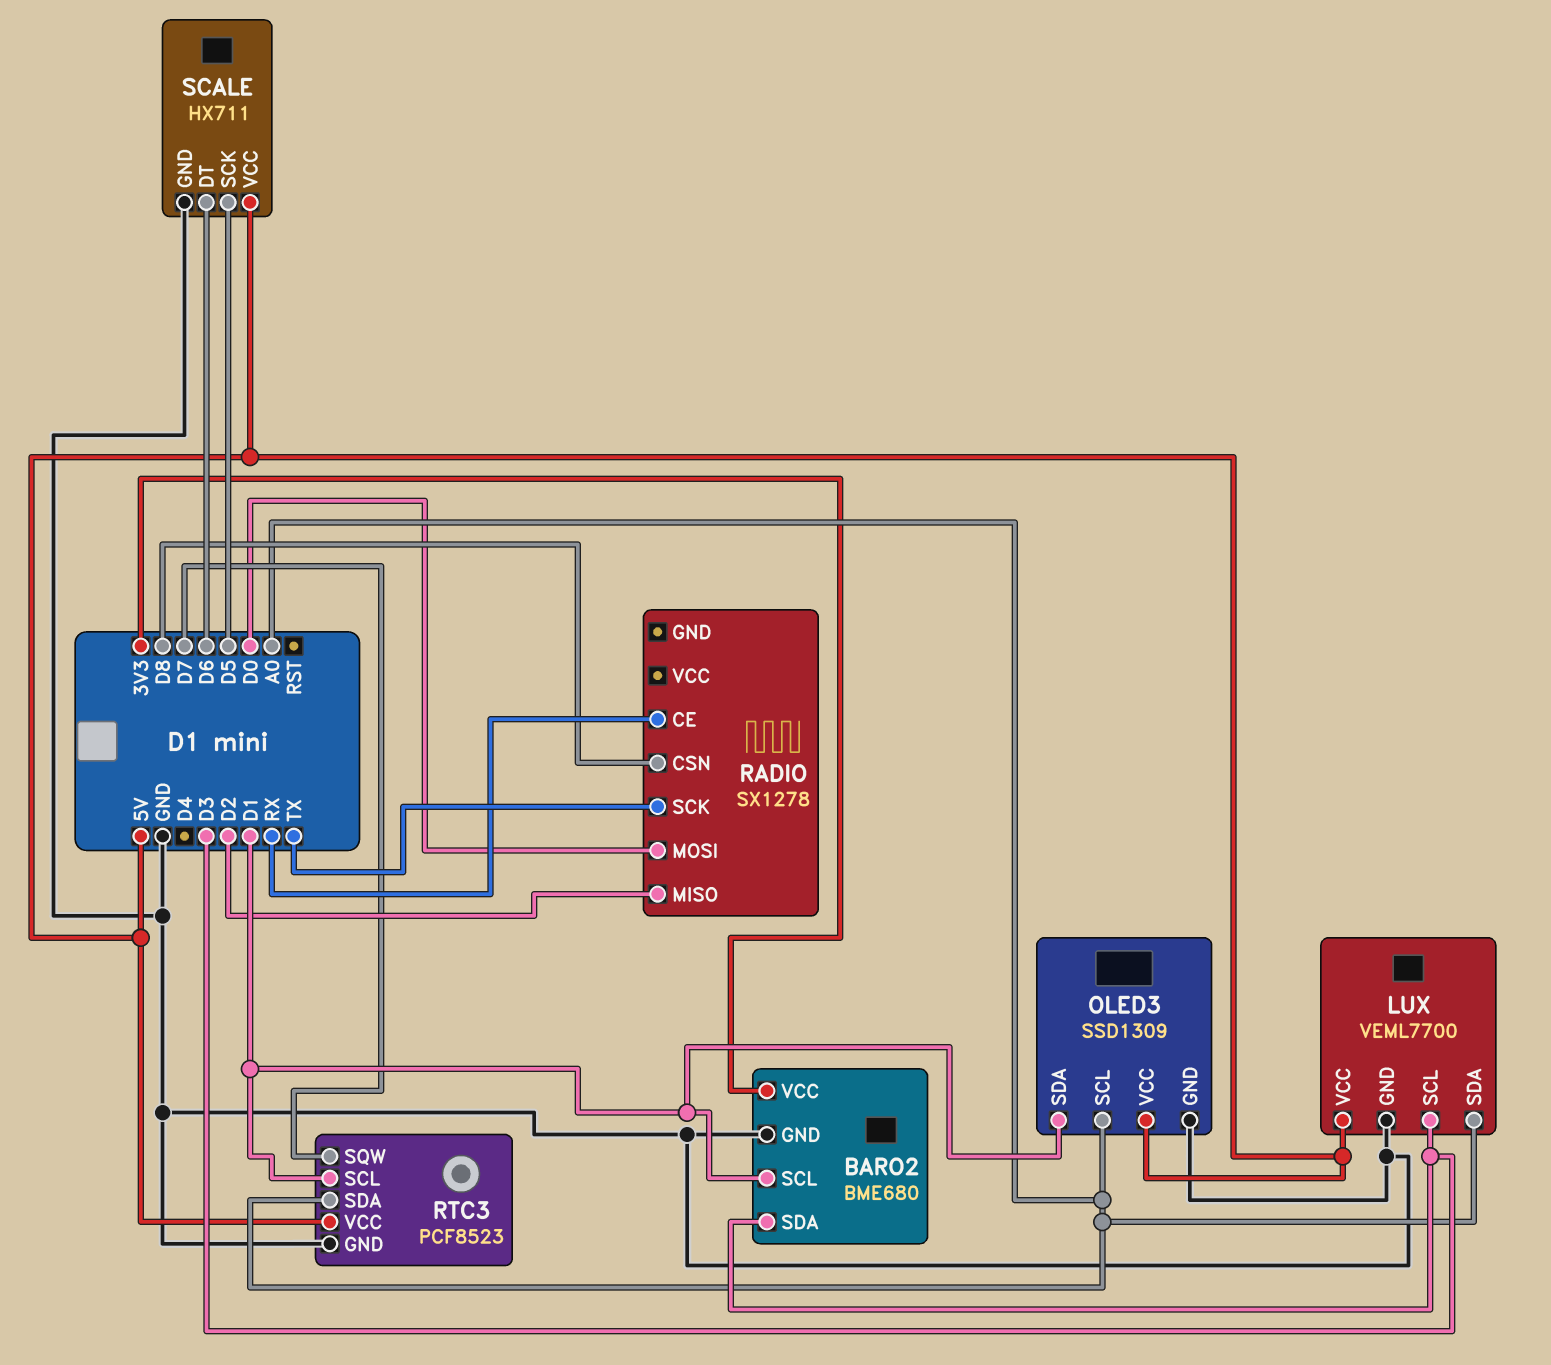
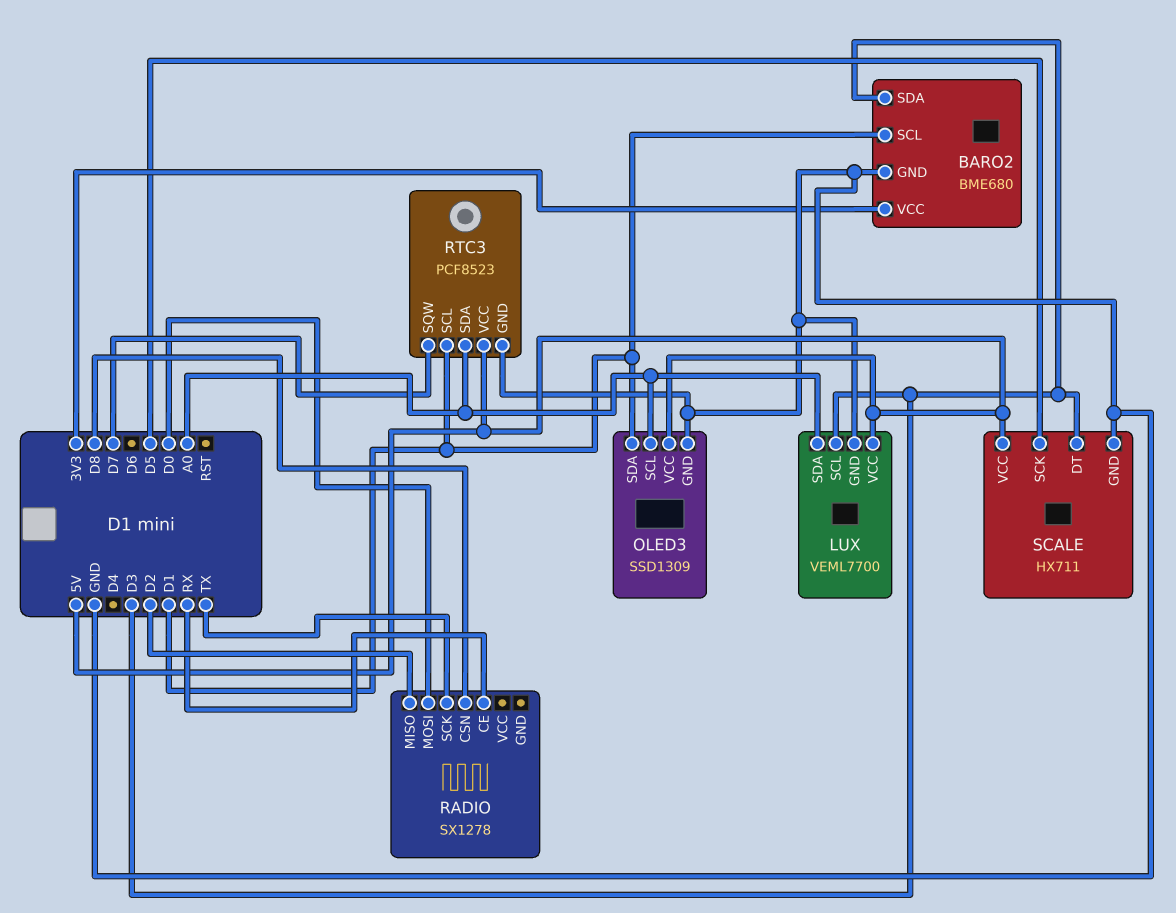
SCALE pin DT: D6 -> D3

